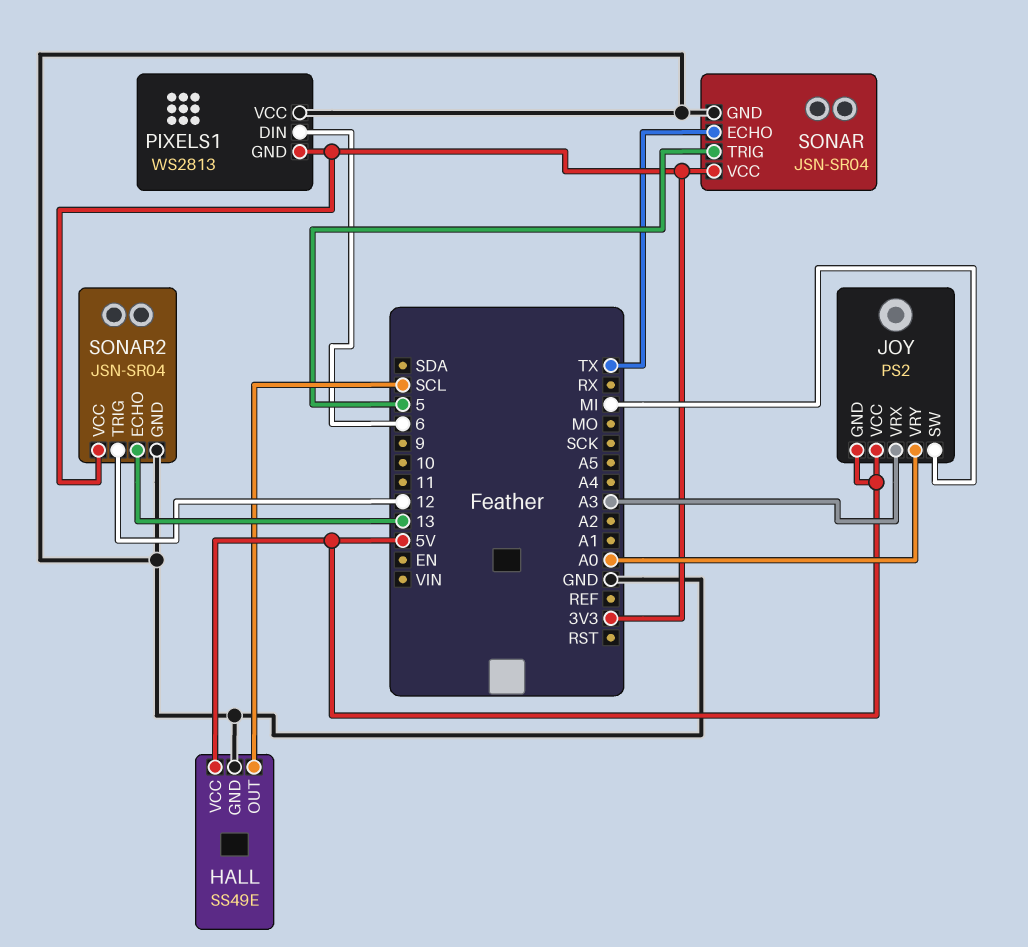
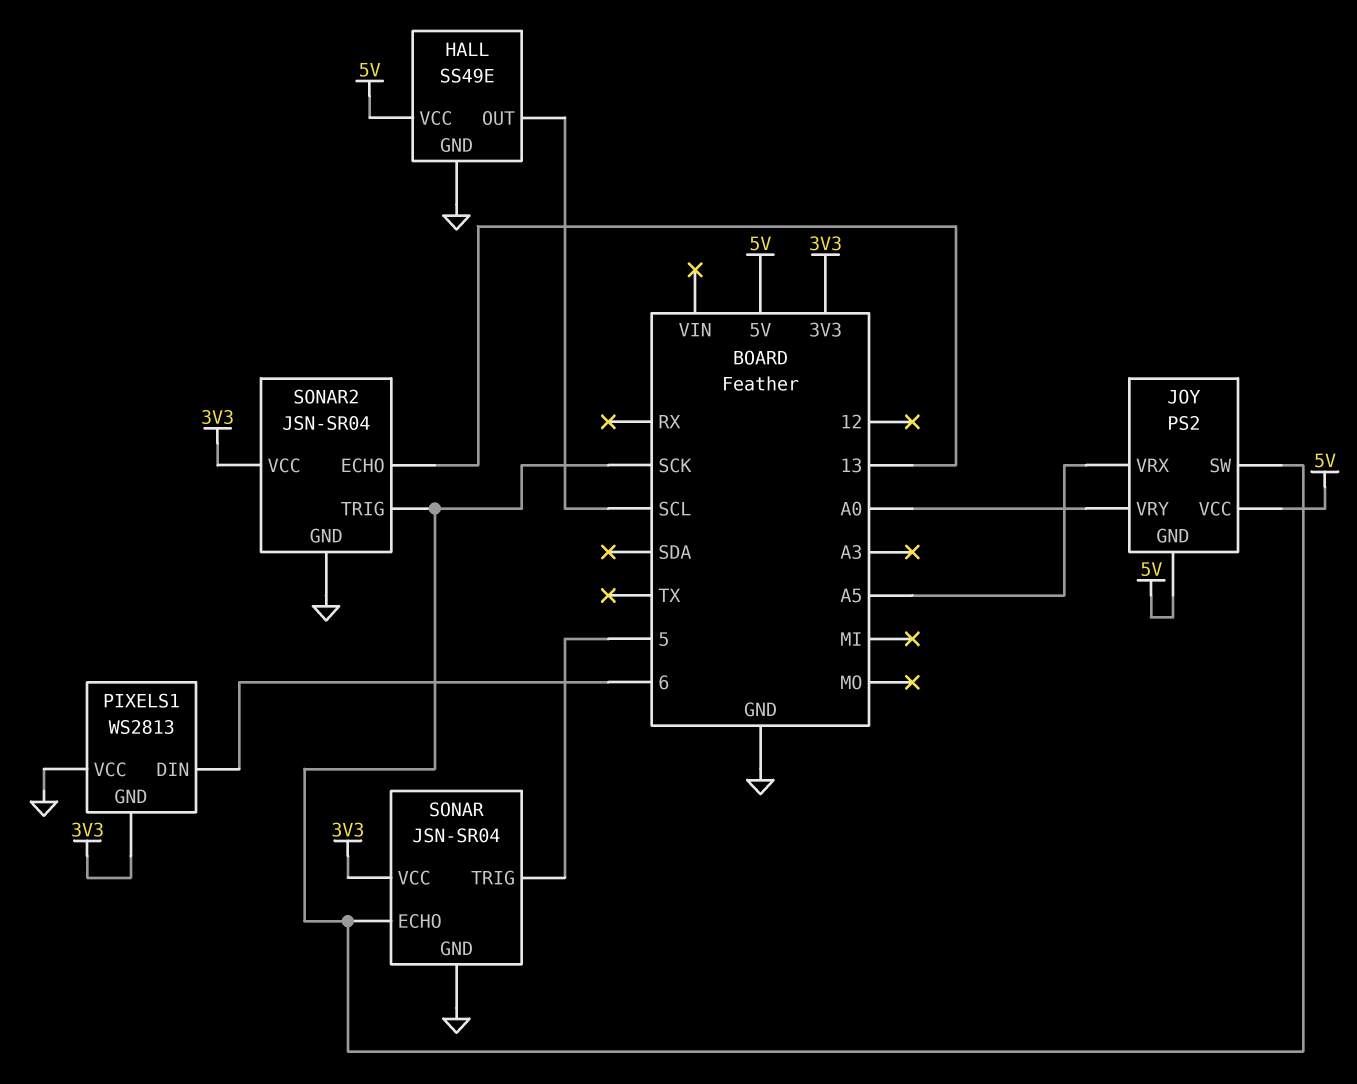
JOY pin SW: MI -> SCK
JOY pin VRX: A3 -> A5
SONAR pin ECHO: TX -> SCK
SONAR2 pin TRIG: 12 -> SCK

